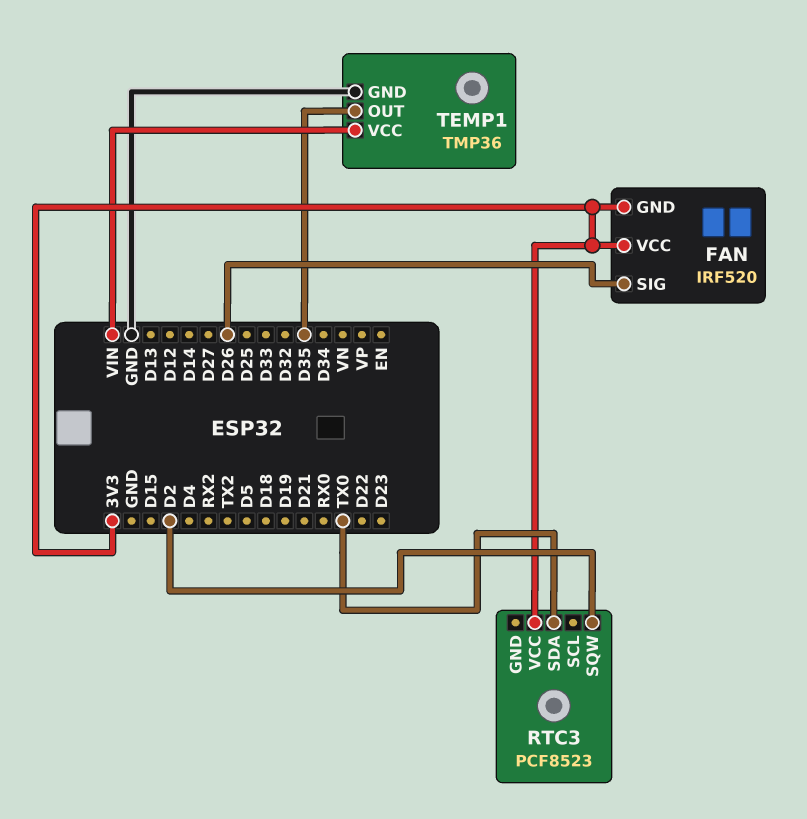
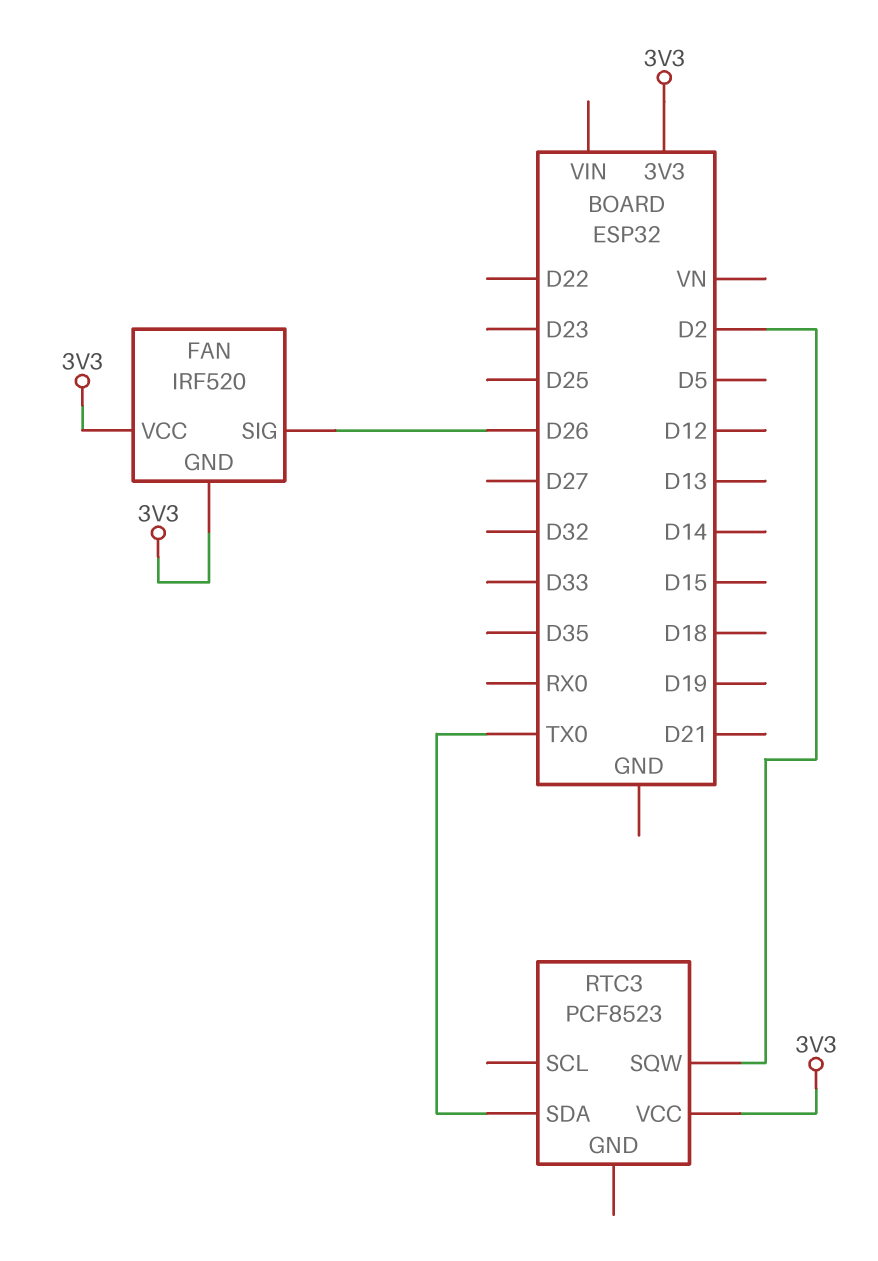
TEMP1: TMP36 -> none
TEMP1 pin GND: GND -> none
TEMP1 pin OUT: D35 -> none
TEMP1 pin VCC: VIN -> none

